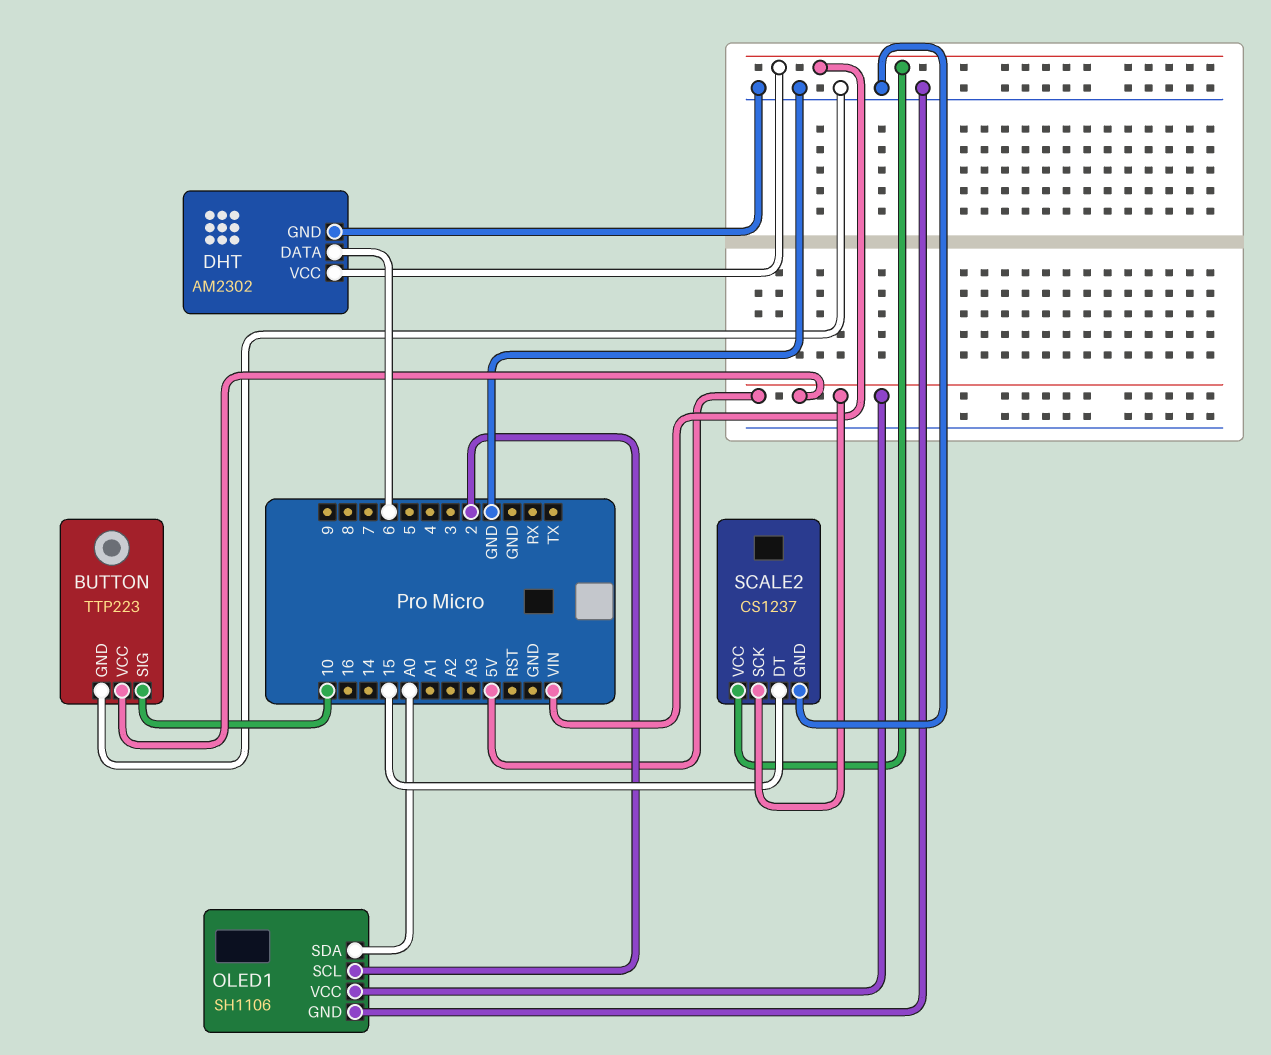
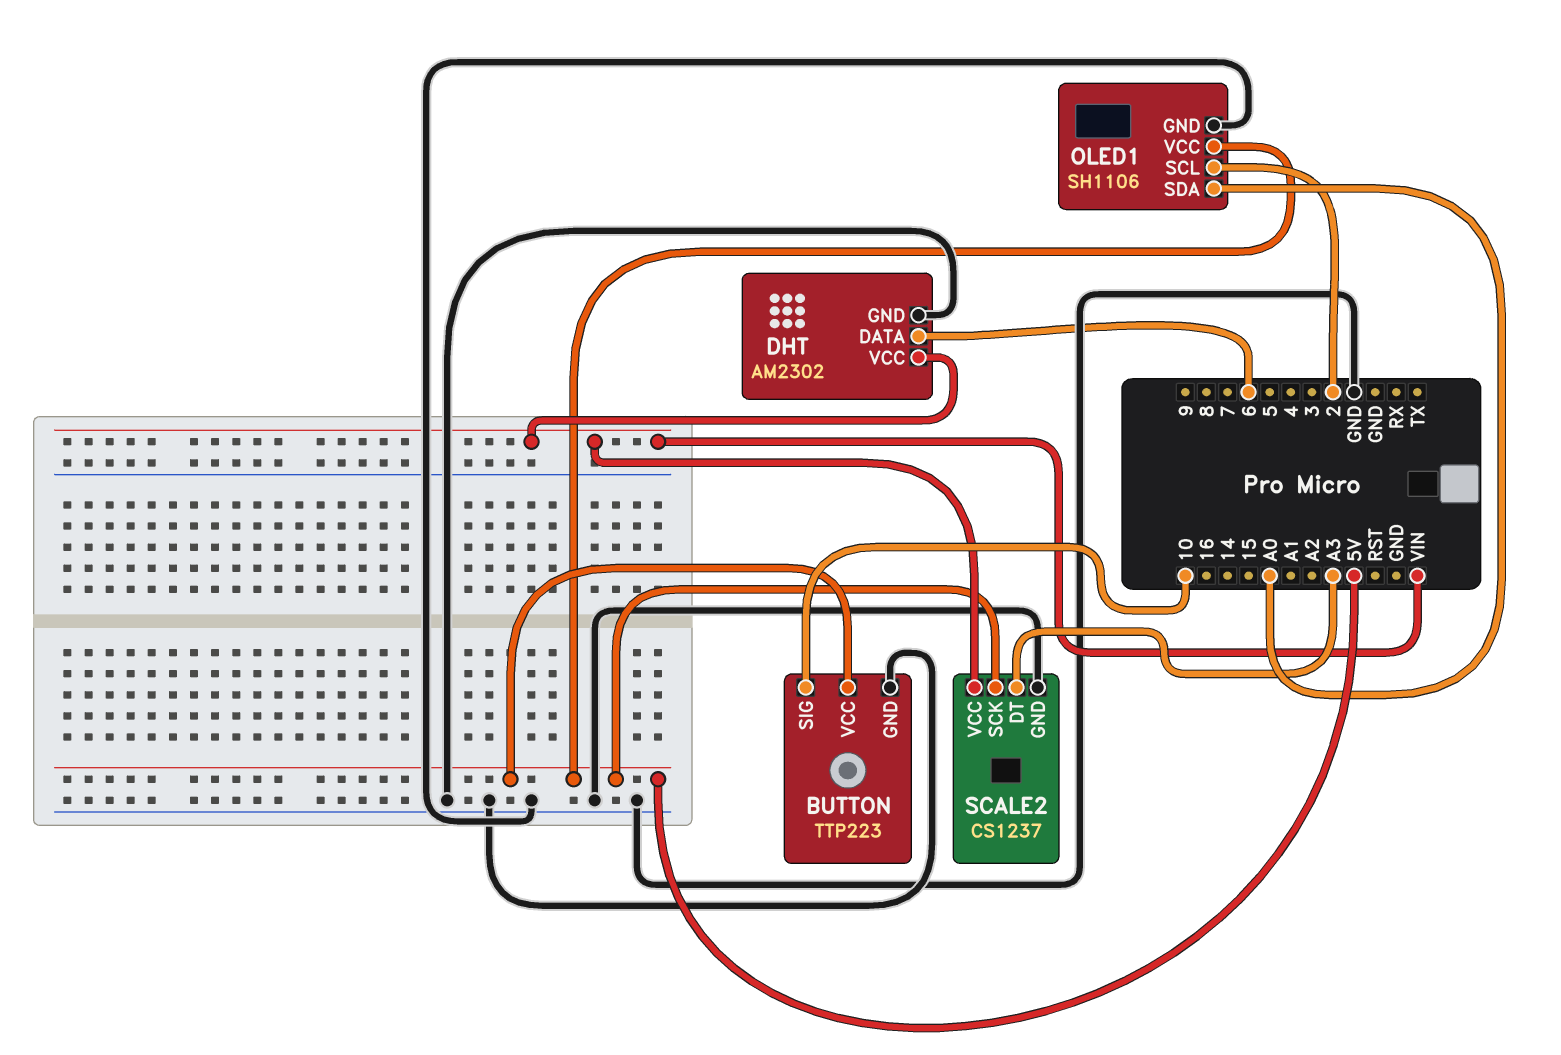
SCALE2 pin DT: 15 -> A3

